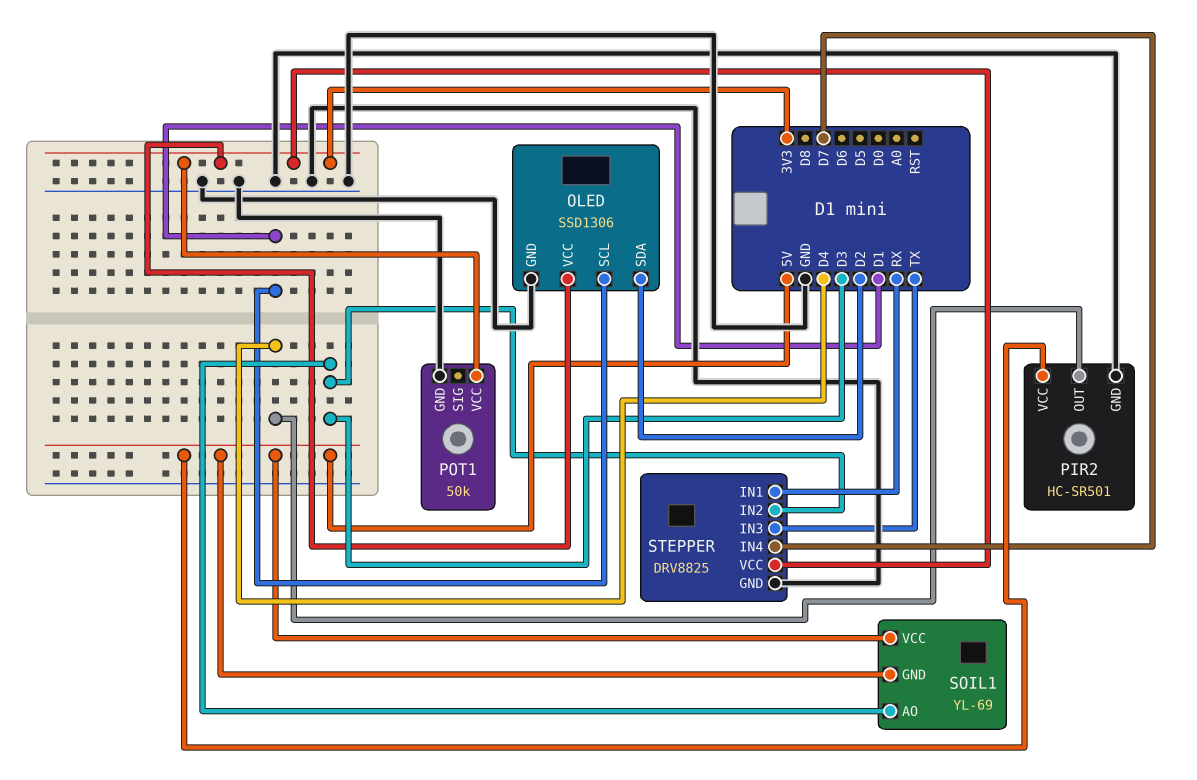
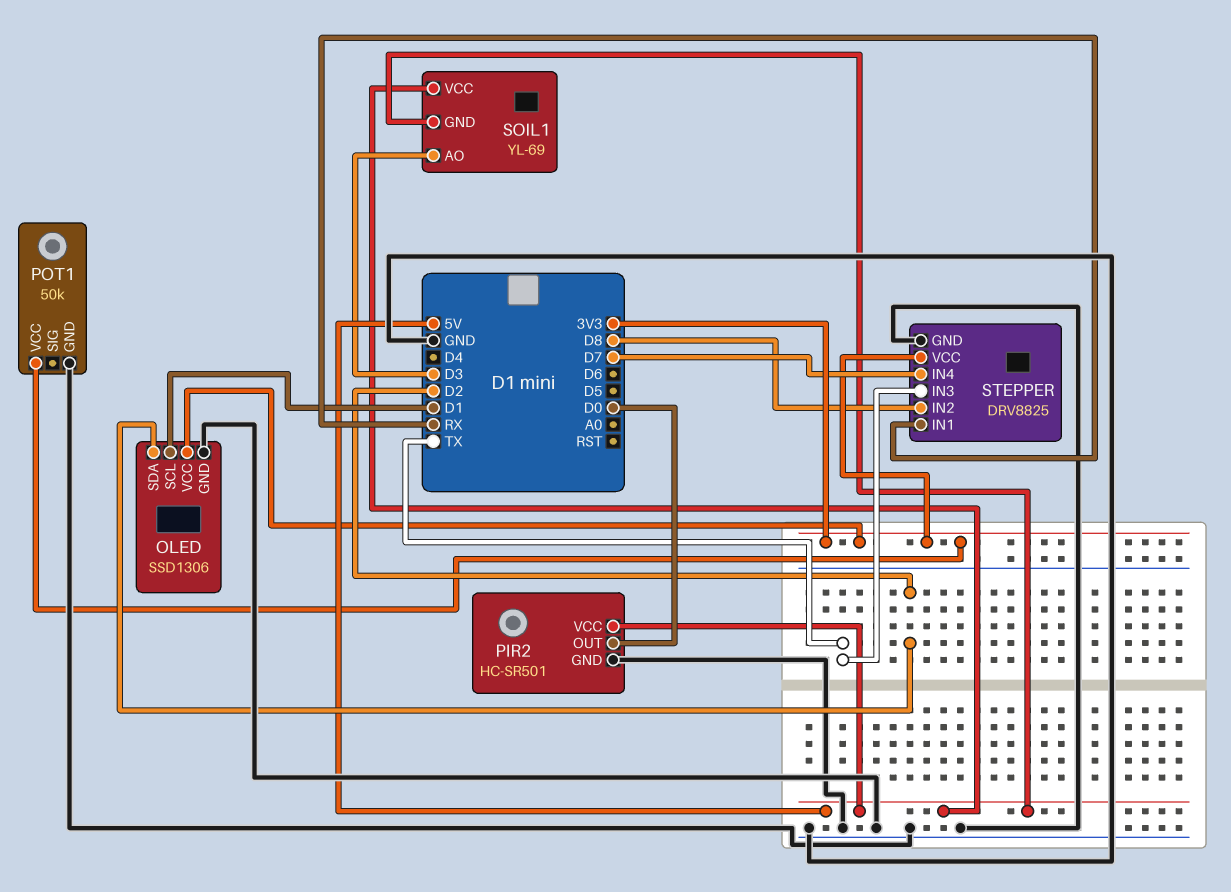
PIR2 pin OUT: D4 -> D0
STEPPER pin IN2: D3 -> D8

